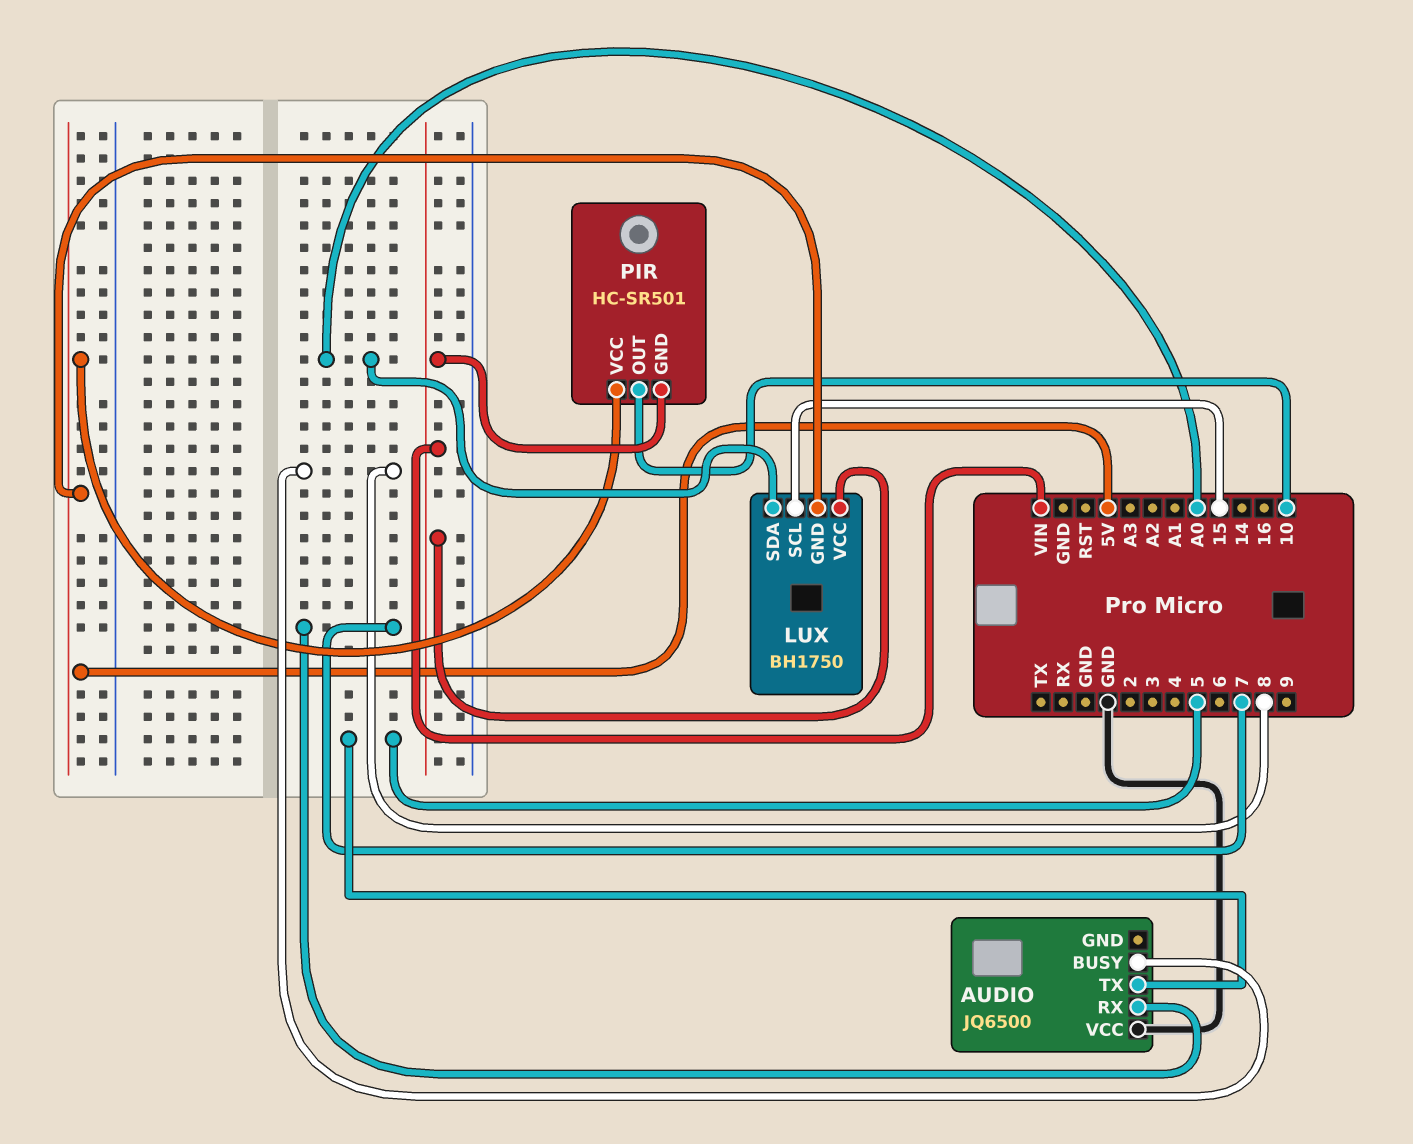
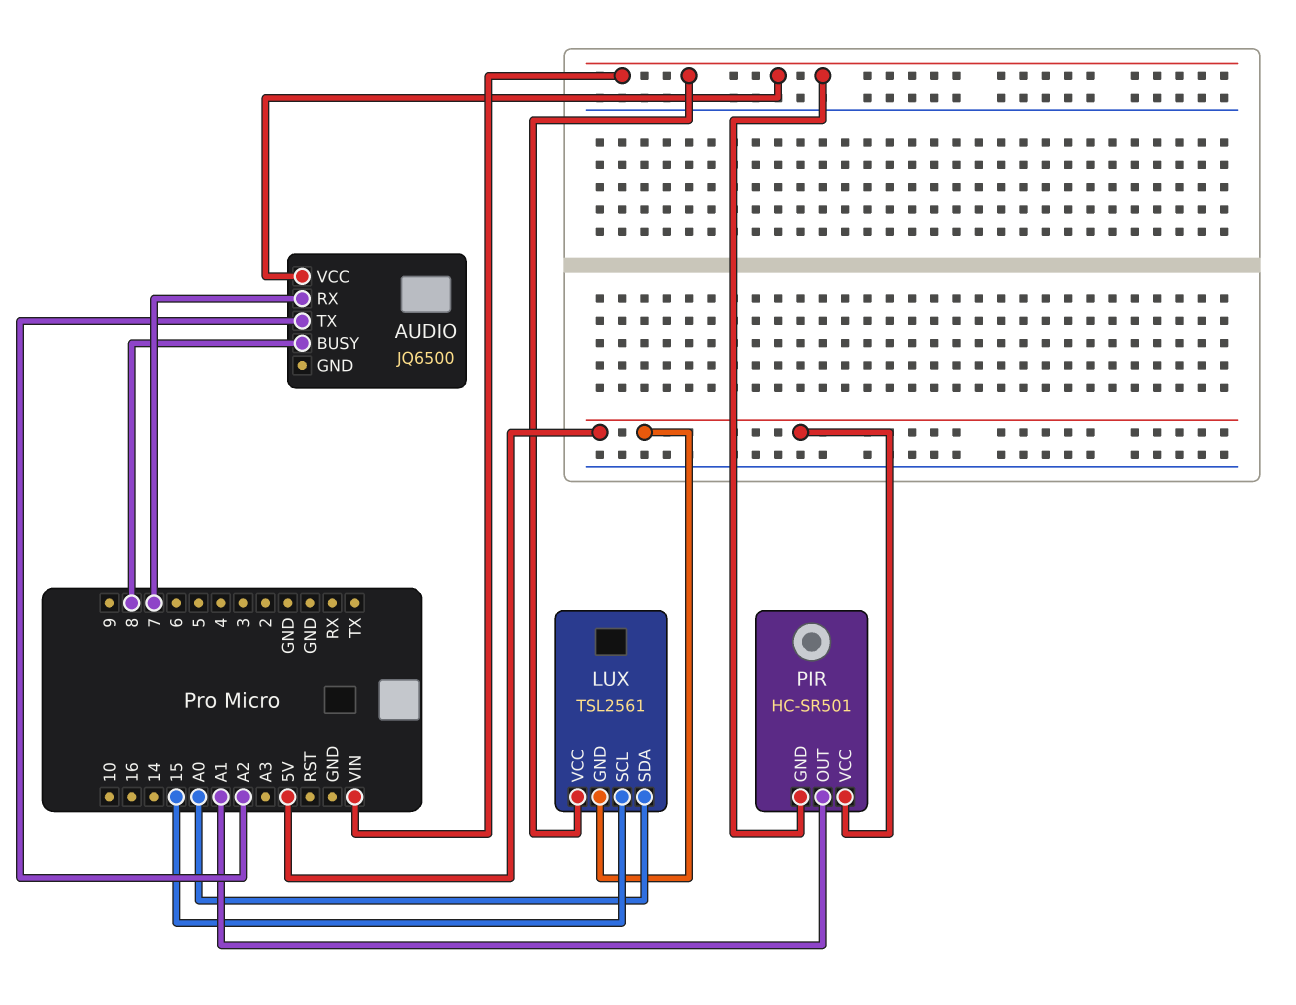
AUDIO pin TX: 5 -> A2
AUDIO pin VCC: GND -> VIN
LUX: BH1750 -> TSL2561
PIR pin OUT: 10 -> A1

